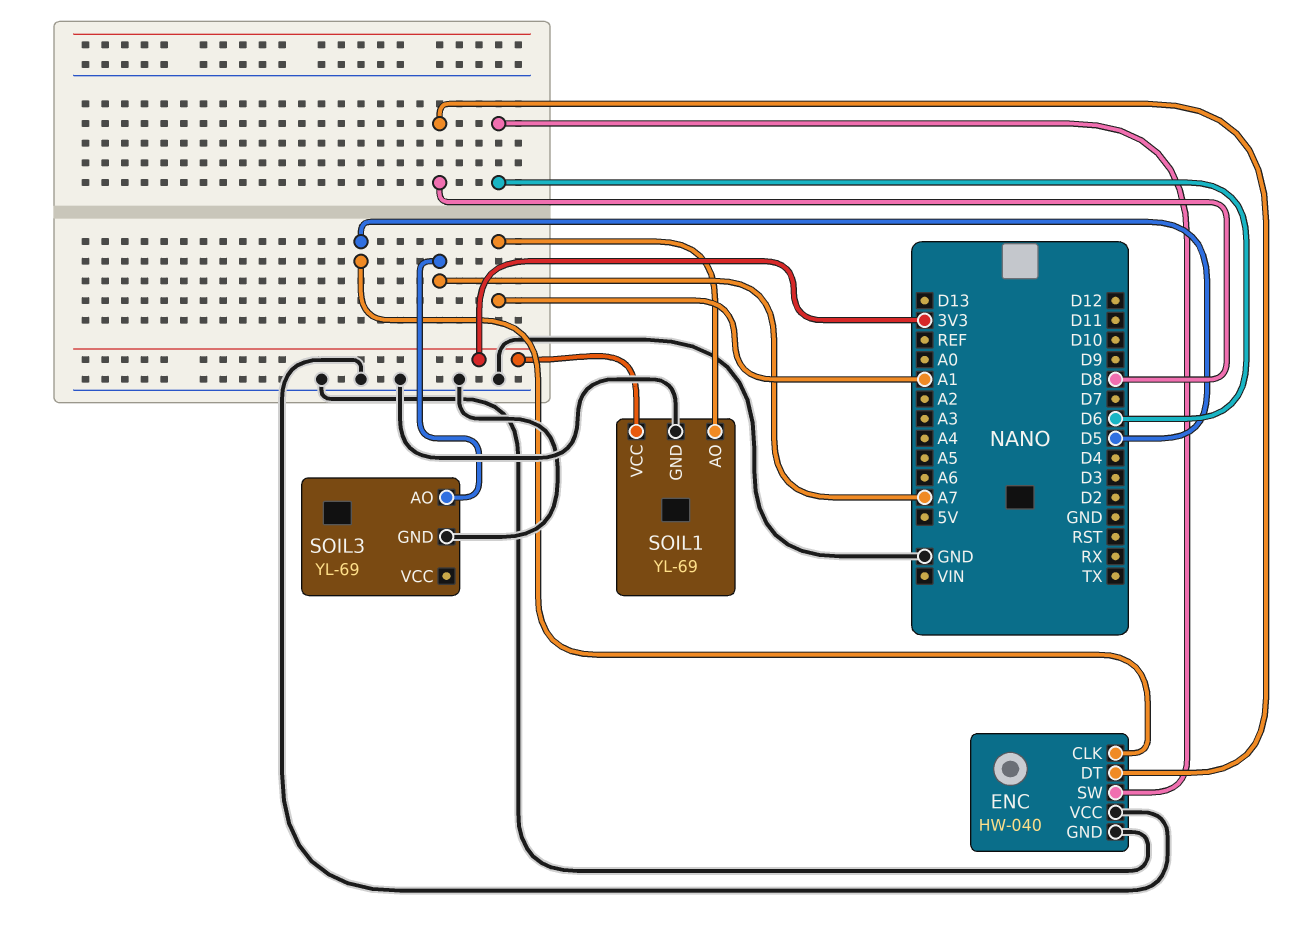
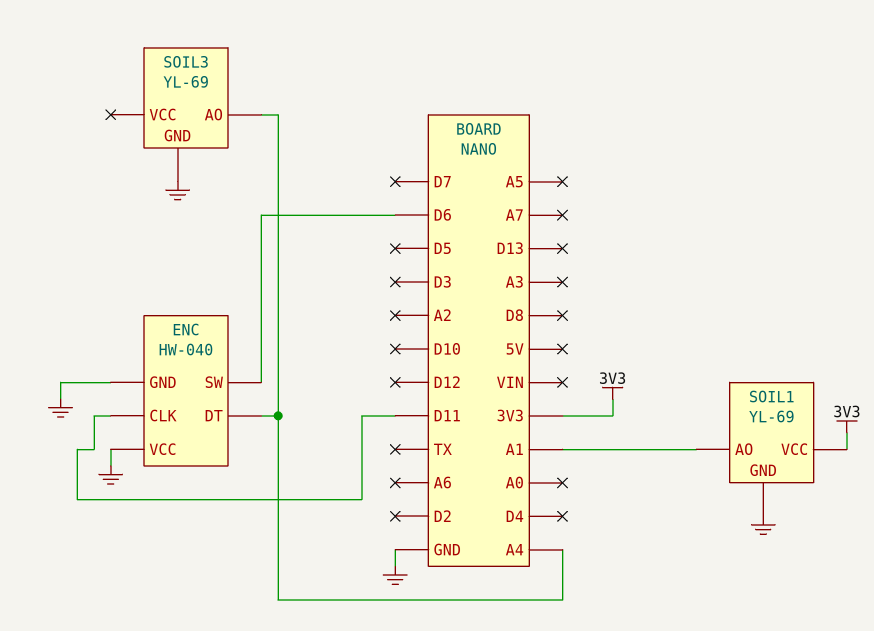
ENC pin CLK: D5 -> D11
ENC pin DT: D8 -> A4
SOIL3 pin AO: A7 -> A4

